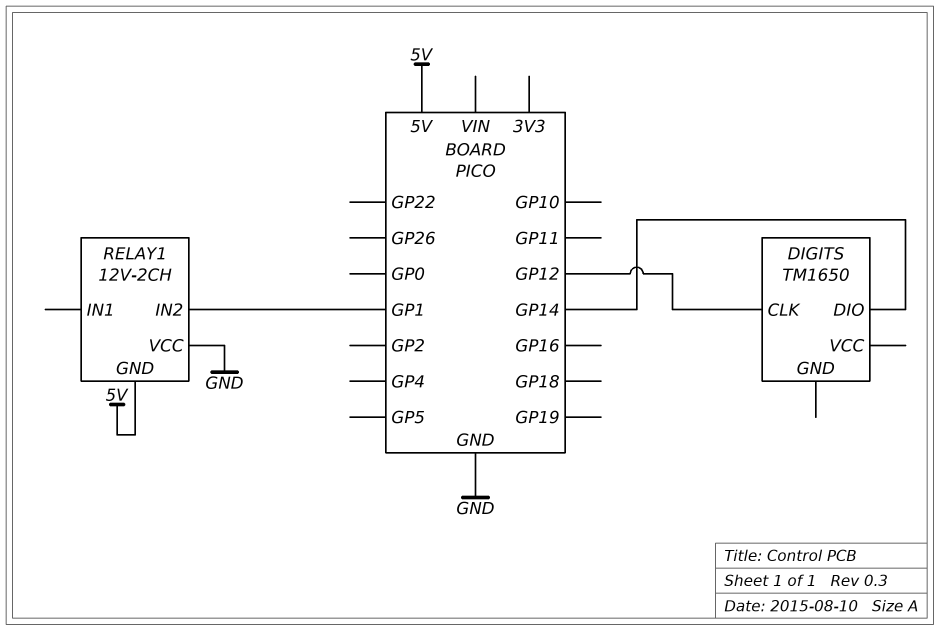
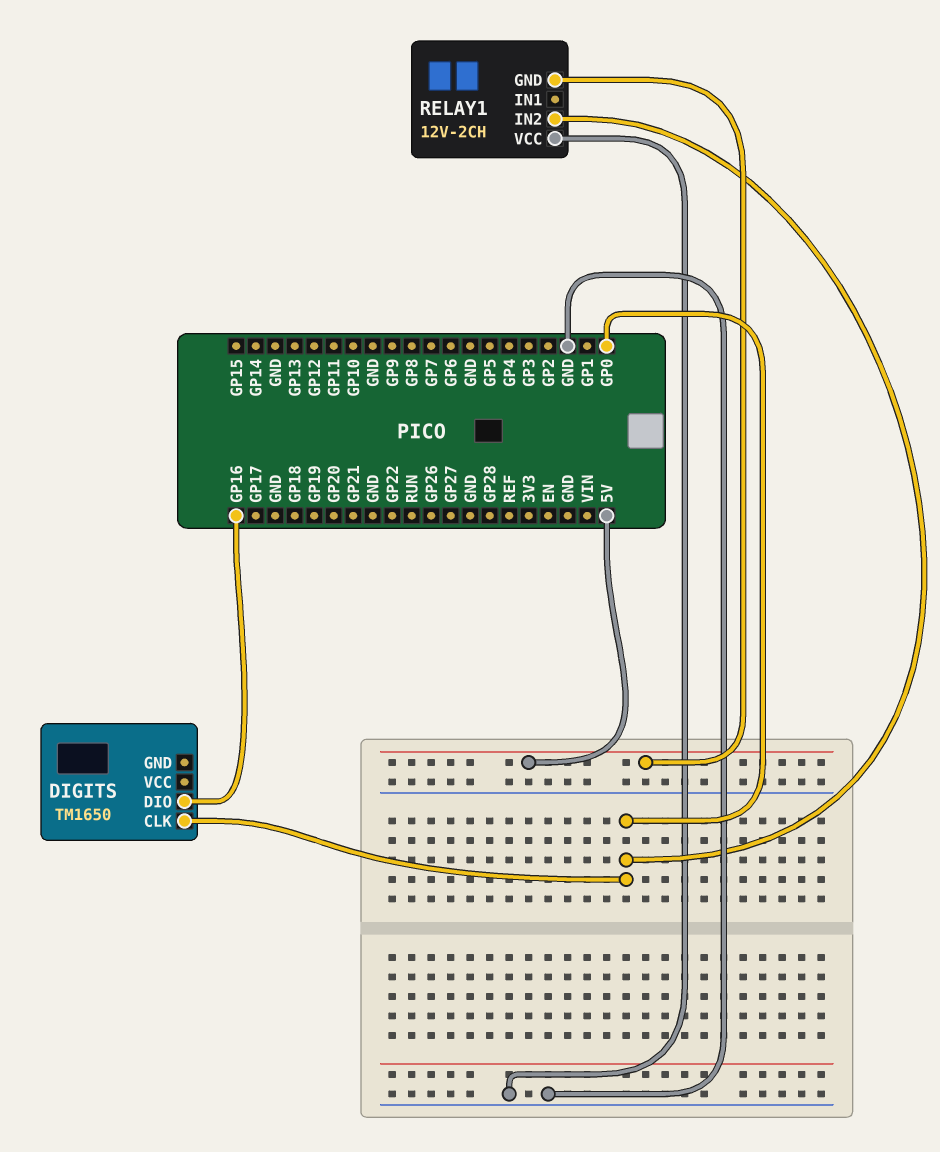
DIGITS pin CLK: GP12 -> GP0
DIGITS pin DIO: GP14 -> GP16
RELAY1 pin IN2: GP1 -> GP0

